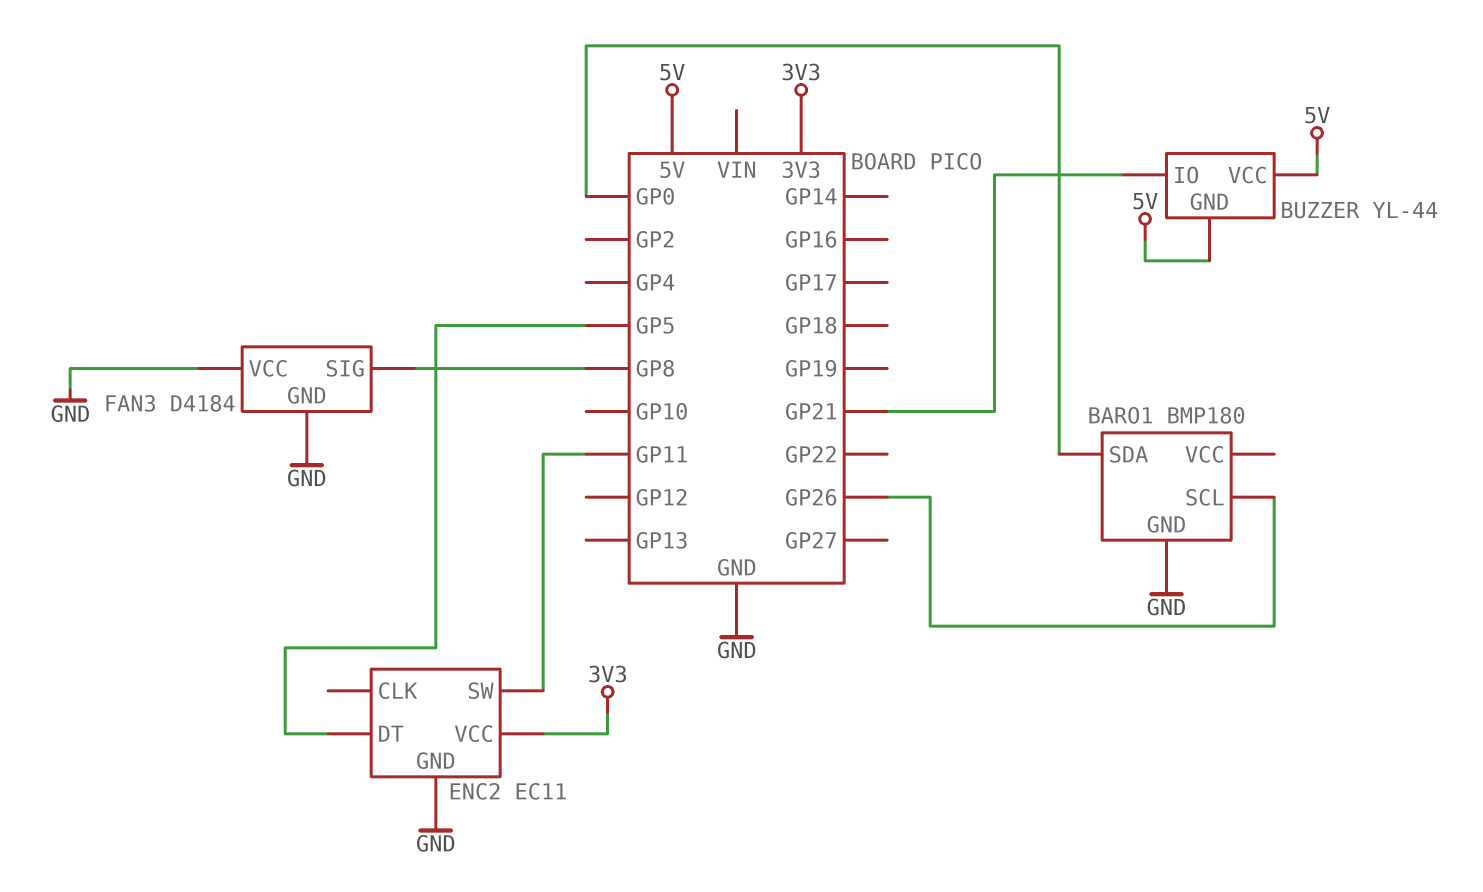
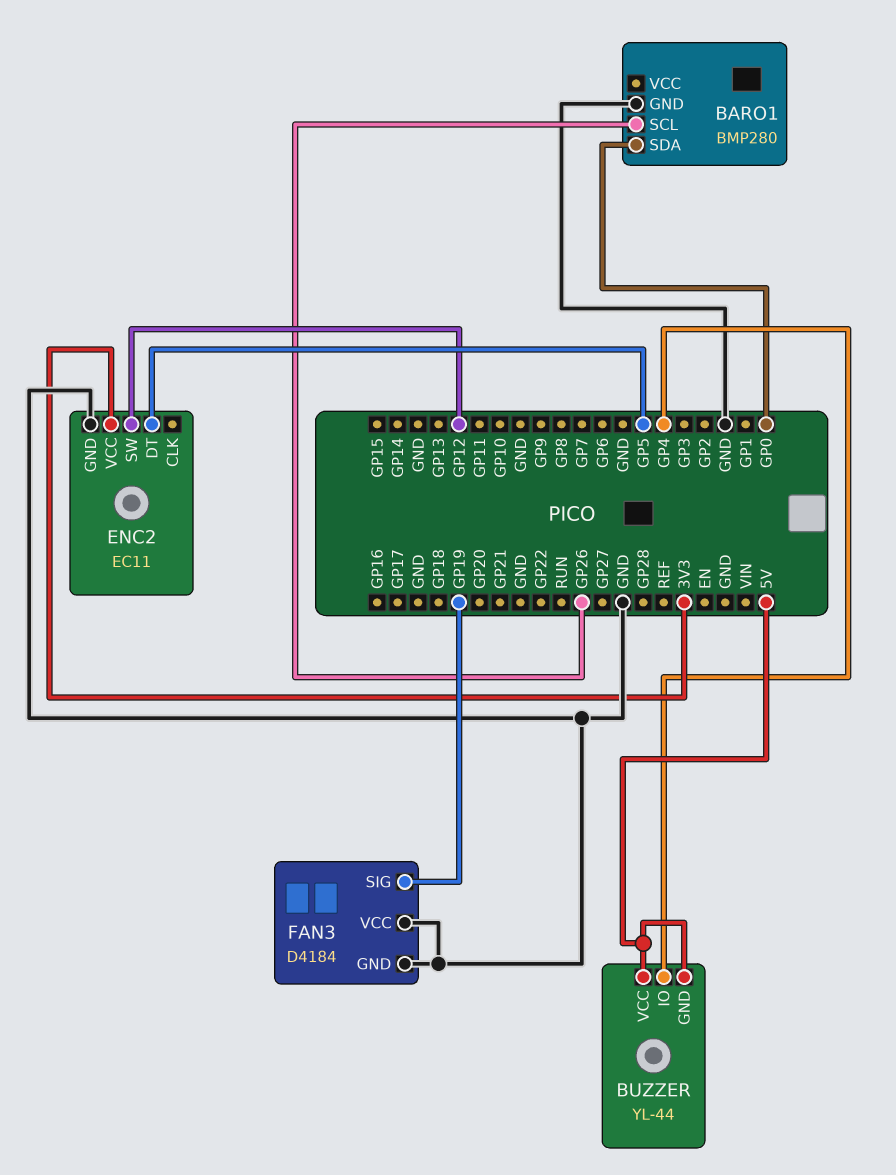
BARO1: BMP180 -> BMP280
BUZZER pin IO: GP21 -> GP4
ENC2 pin SW: GP11 -> GP12
FAN3 pin SIG: GP8 -> GP19

